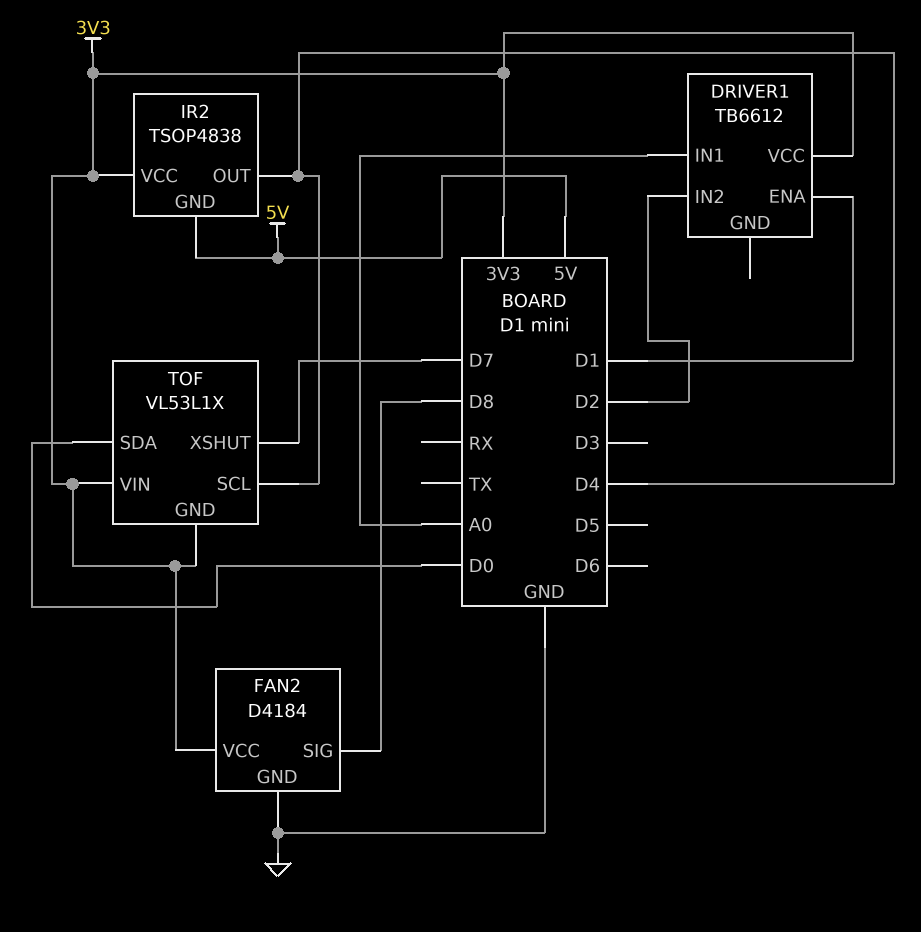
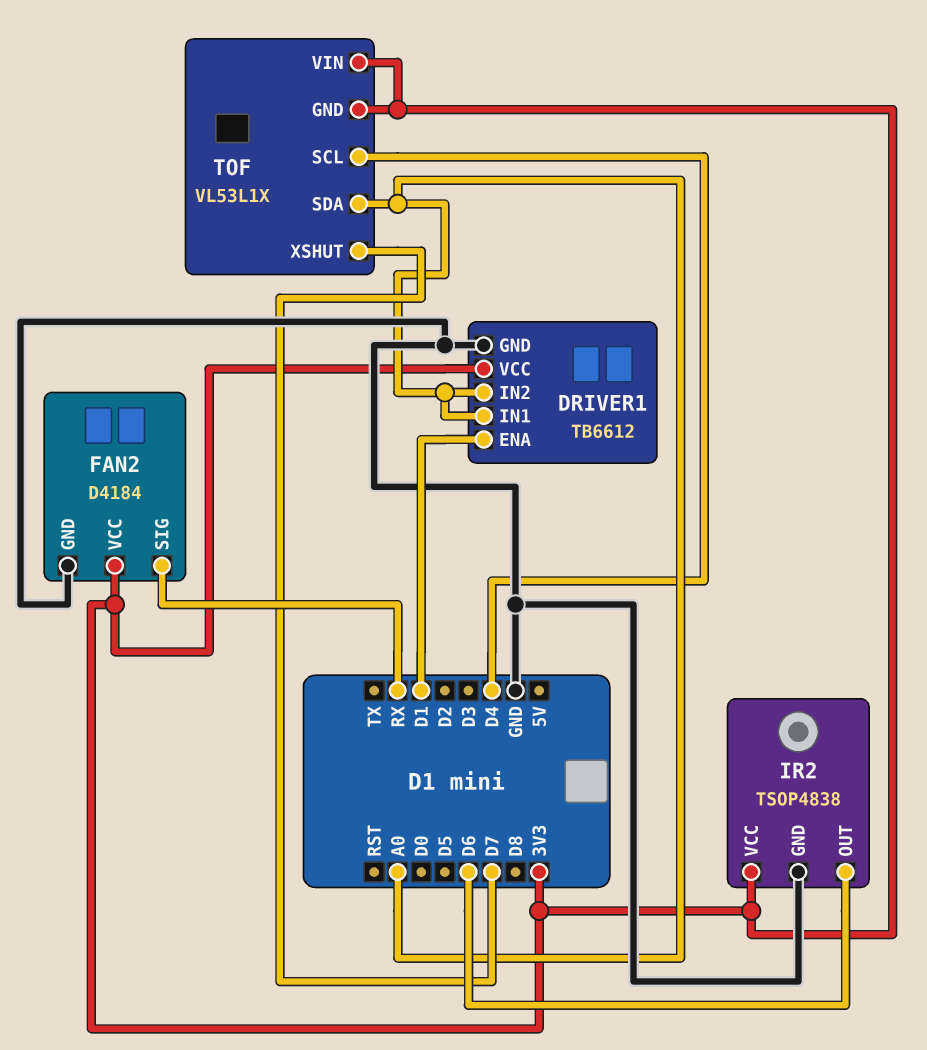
DRIVER1 pin GND: none -> GND
DRIVER1 pin IN2: D2 -> A0
FAN2 pin SIG: D8 -> RX
IR2 pin GND: 5V -> GND
IR2 pin OUT: D4 -> D6
TOF pin SDA: D0 -> A0

